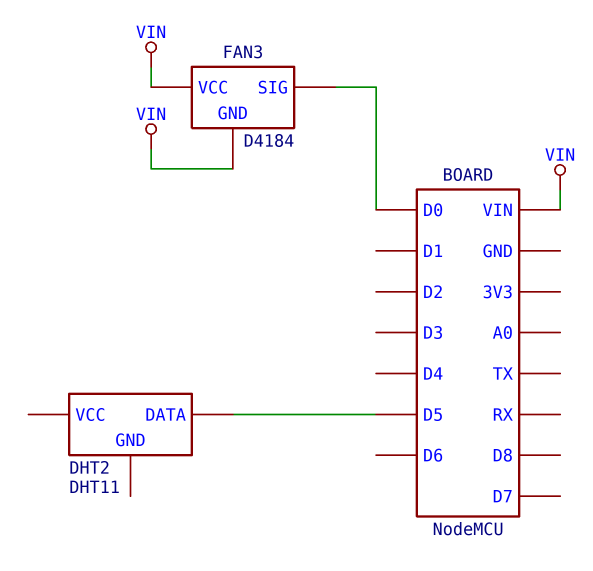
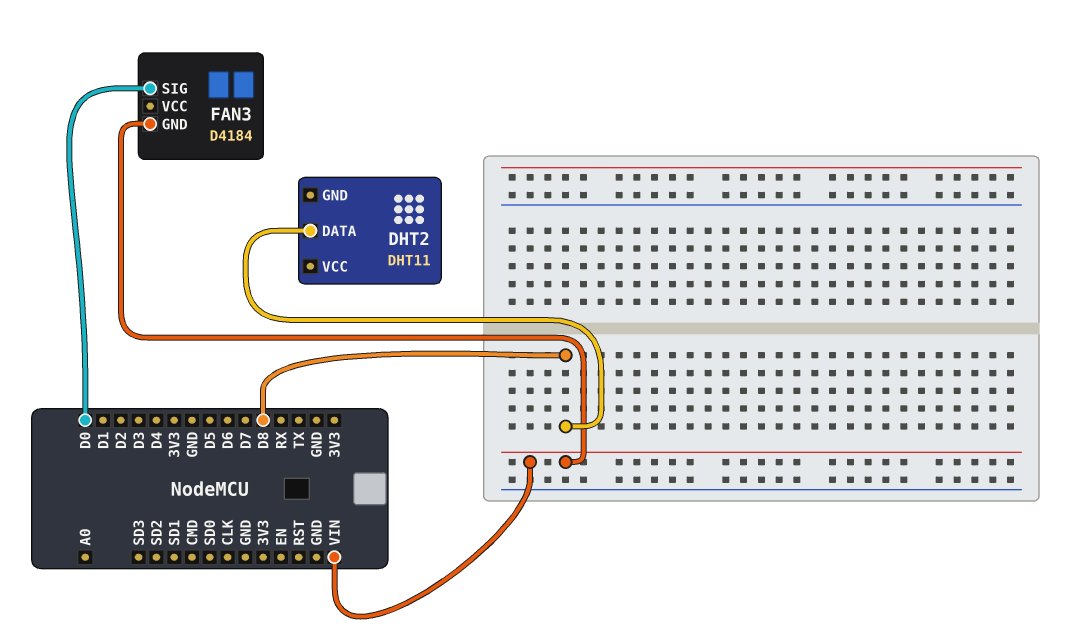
DHT2 pin DATA: D5 -> D8
FAN3 pin VCC: VIN -> none

